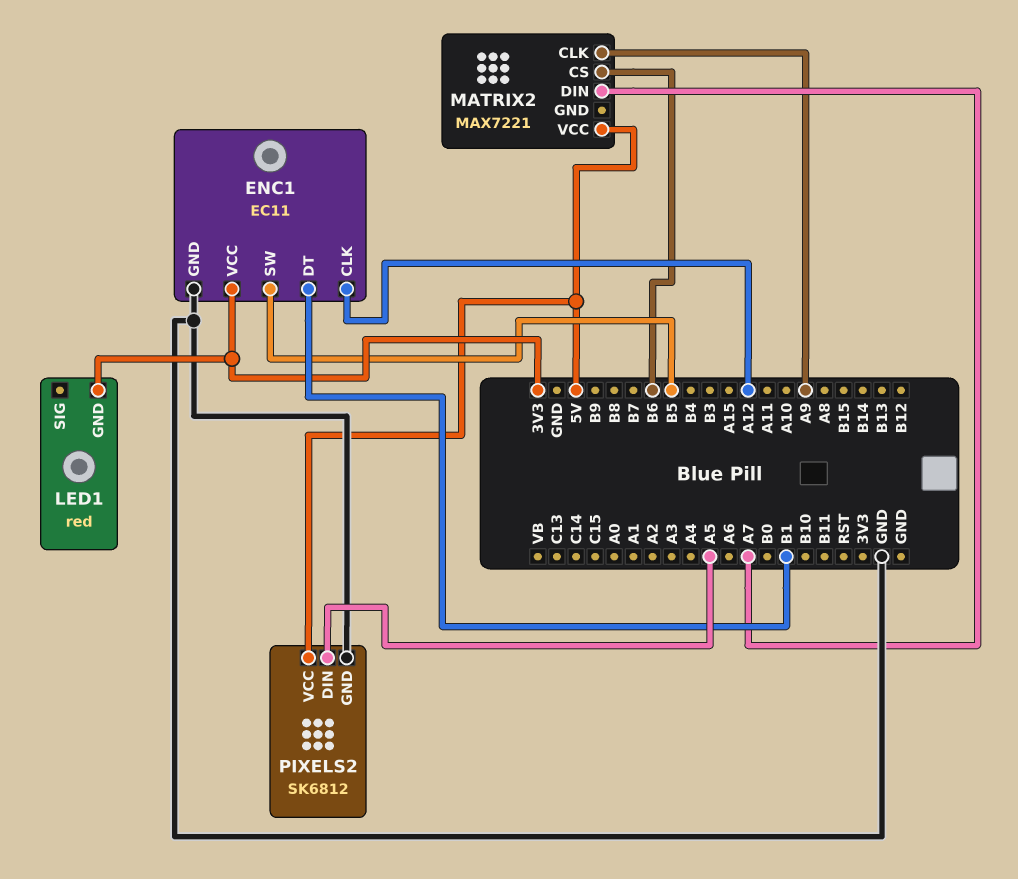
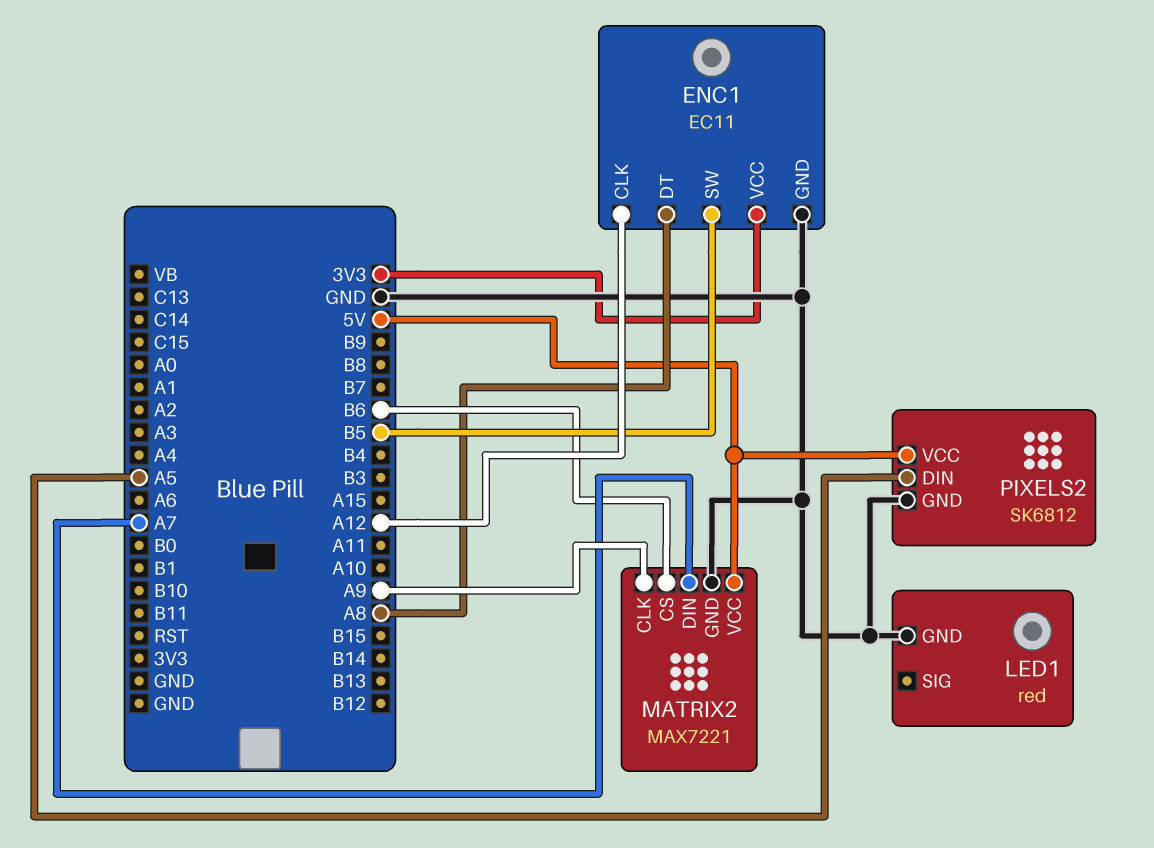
ENC1 pin DT: B1 -> A8
LED1 pin GND: 3V3 -> GND
MATRIX2 pin GND: none -> GND

